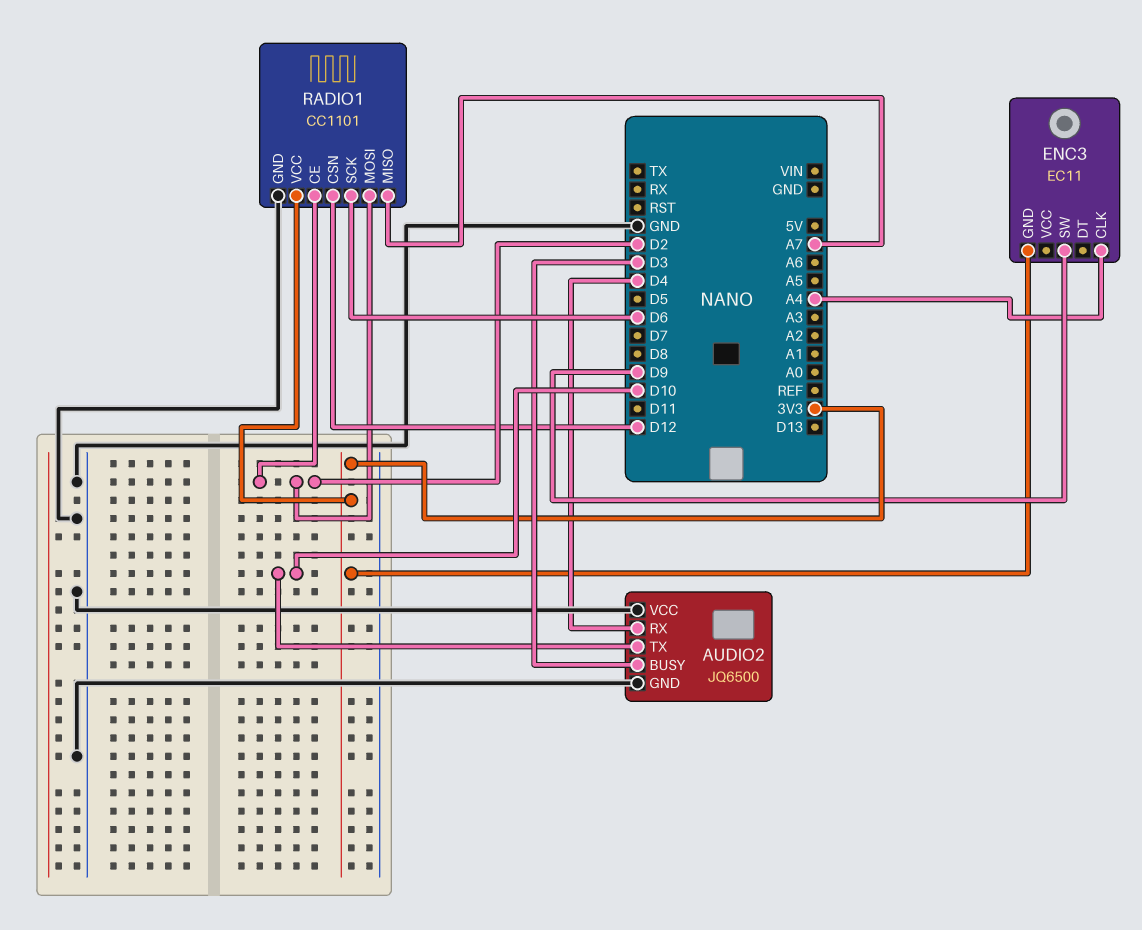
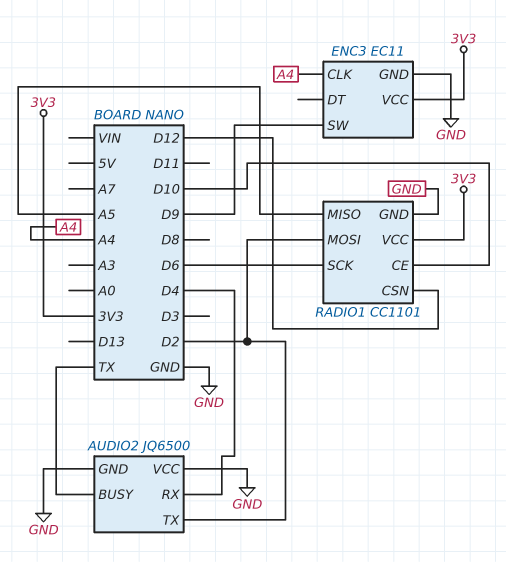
AUDIO2 pin BUSY: D3 -> TX
AUDIO2 pin TX: D10 -> D2
ENC3 pin GND: 3V3 -> GND
ENC3 pin VCC: none -> 3V3
RADIO1 pin CE: D2 -> D10
RADIO1 pin MISO: A7 -> A5

